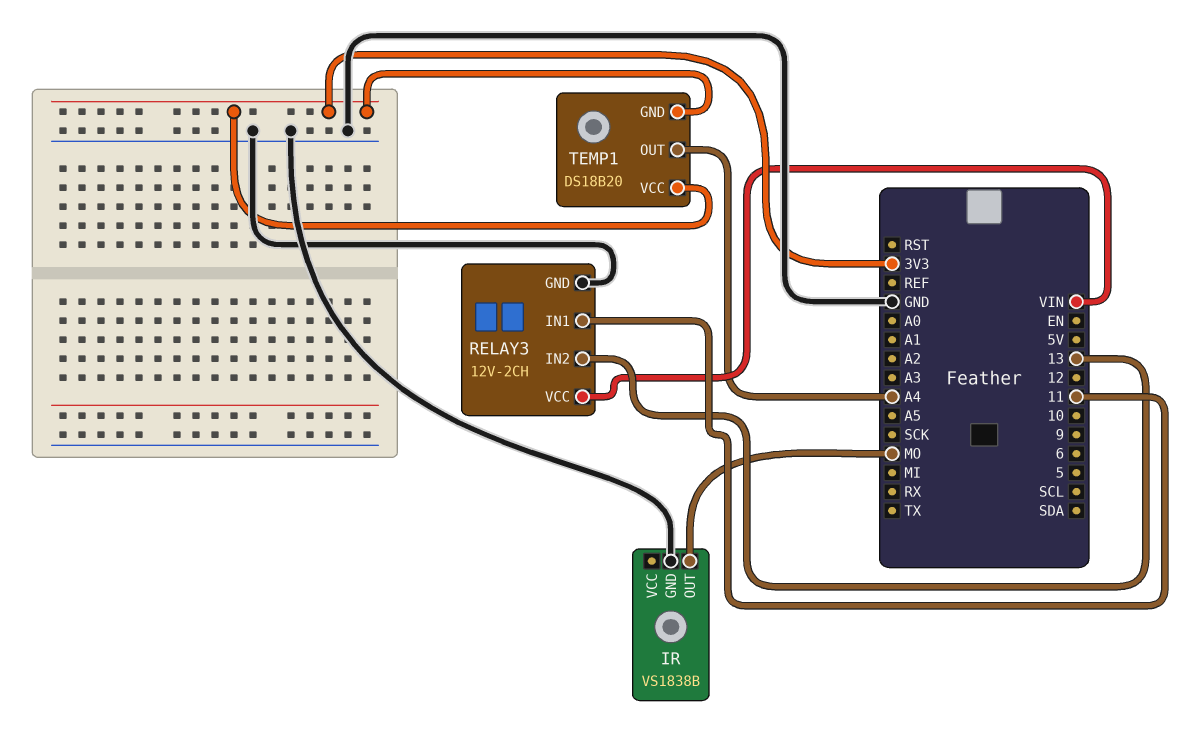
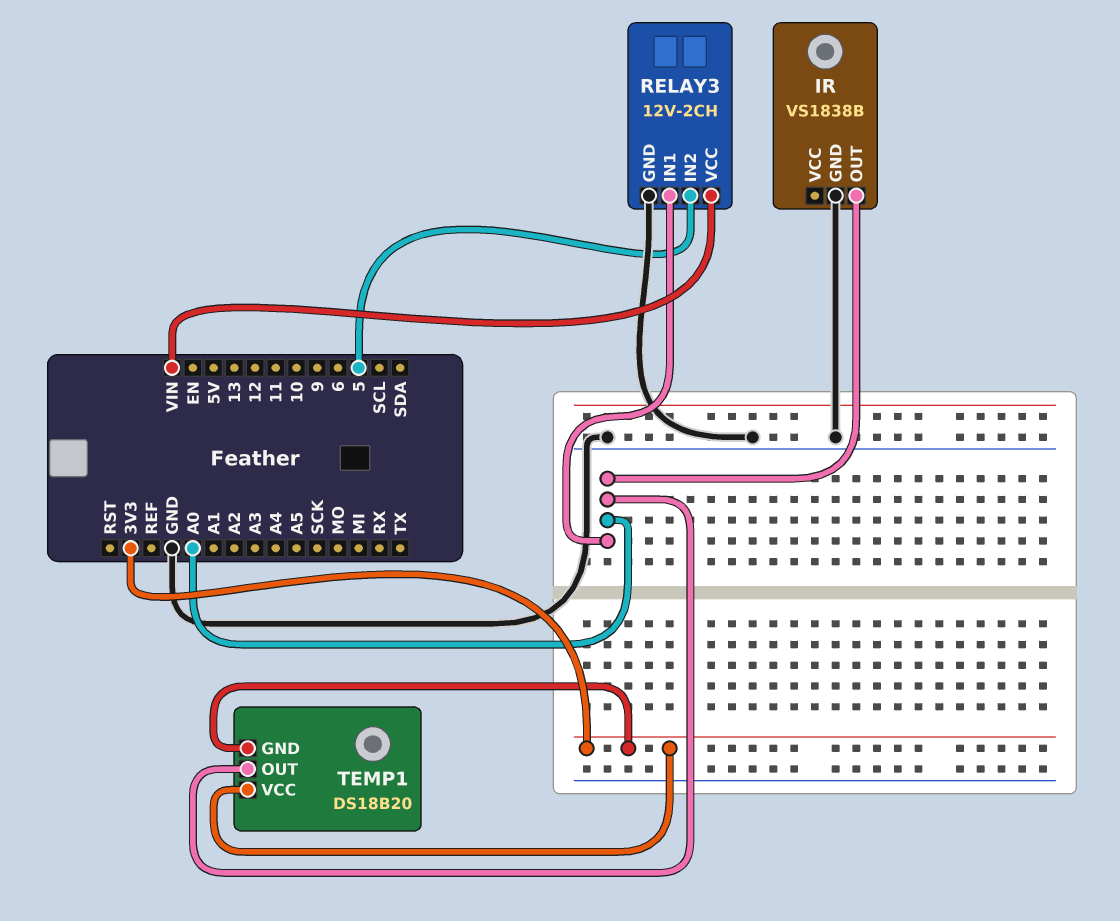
IR pin OUT: MO -> A0
RELAY3 pin IN1: 11 -> A0
RELAY3 pin IN2: 13 -> 5
TEMP1 pin OUT: A4 -> A0

